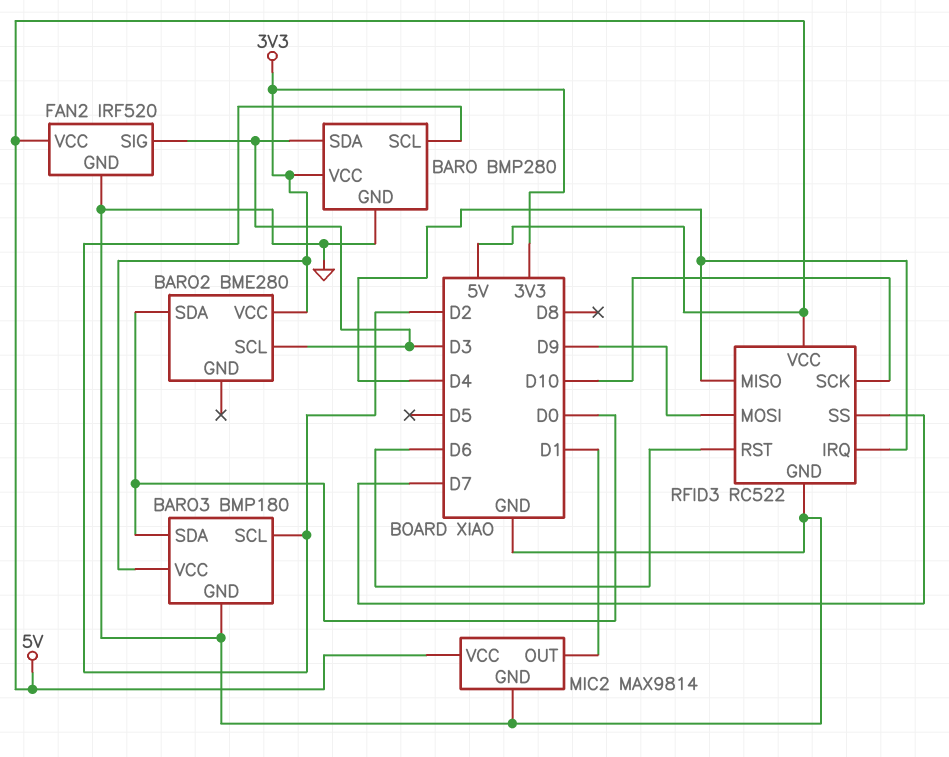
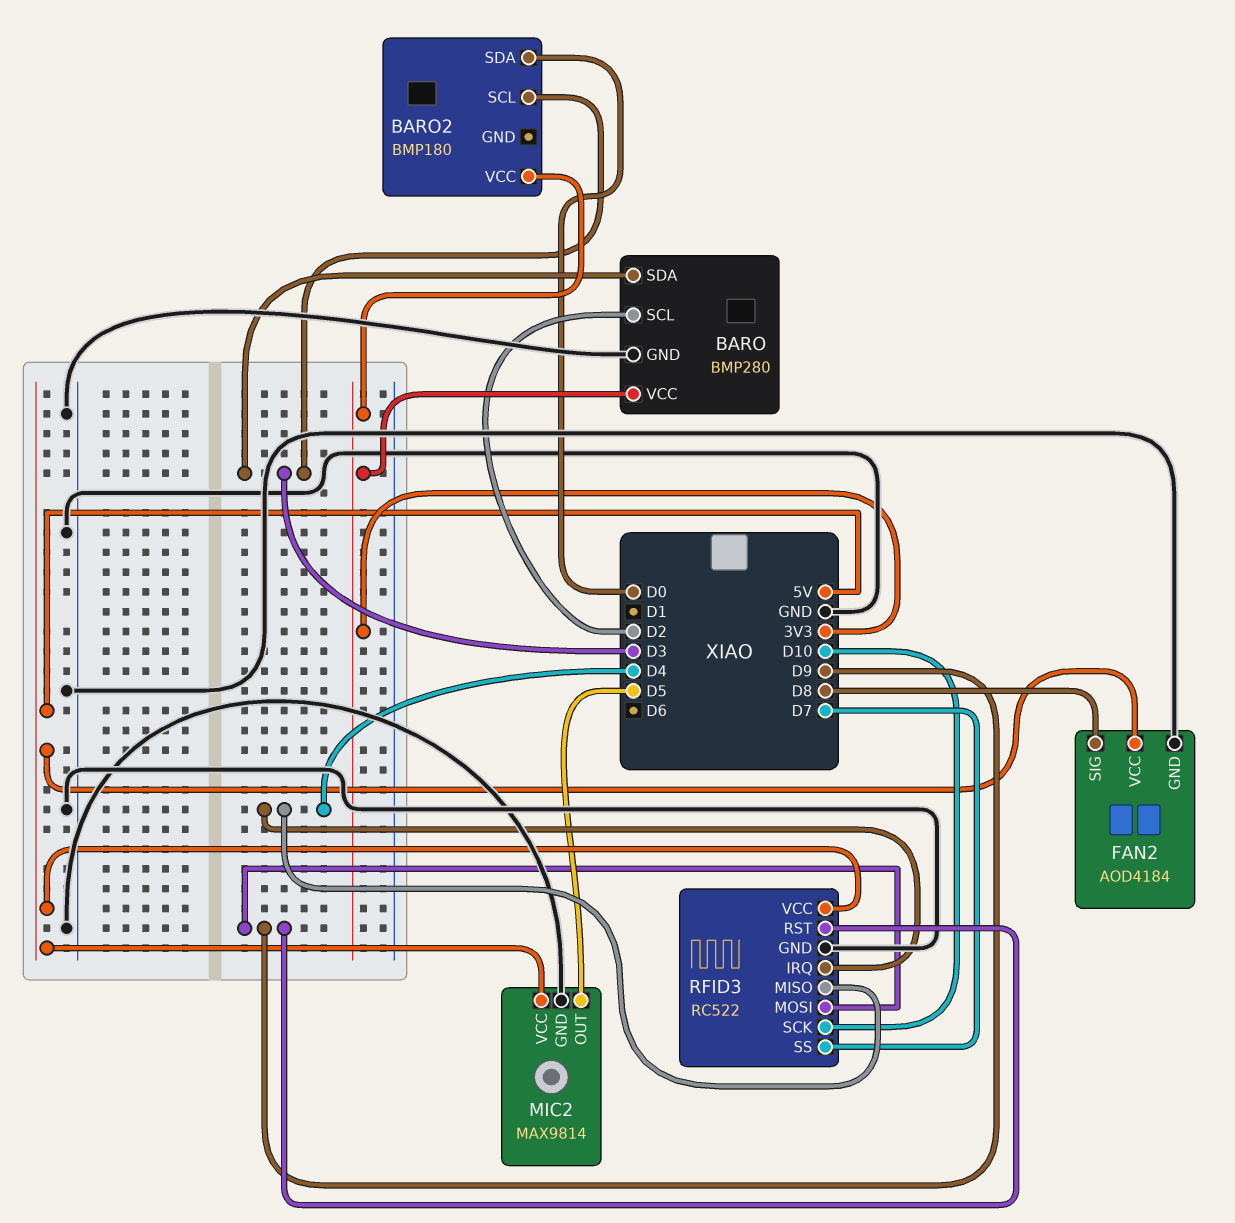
BARO2: BME280 -> BMP180
BARO3: BMP180 -> none
BARO3 pin GND: GND -> none
BARO3 pin SCL: D2 -> none
BARO3 pin SDA: D0 -> none
BARO3 pin VCC: 3V3 -> none
FAN2: IRF520 -> AOD4184
FAN2 pin SIG: D3 -> D8
MIC2 pin OUT: D1 -> D5
RFID3 pin RST: D6 -> D9

